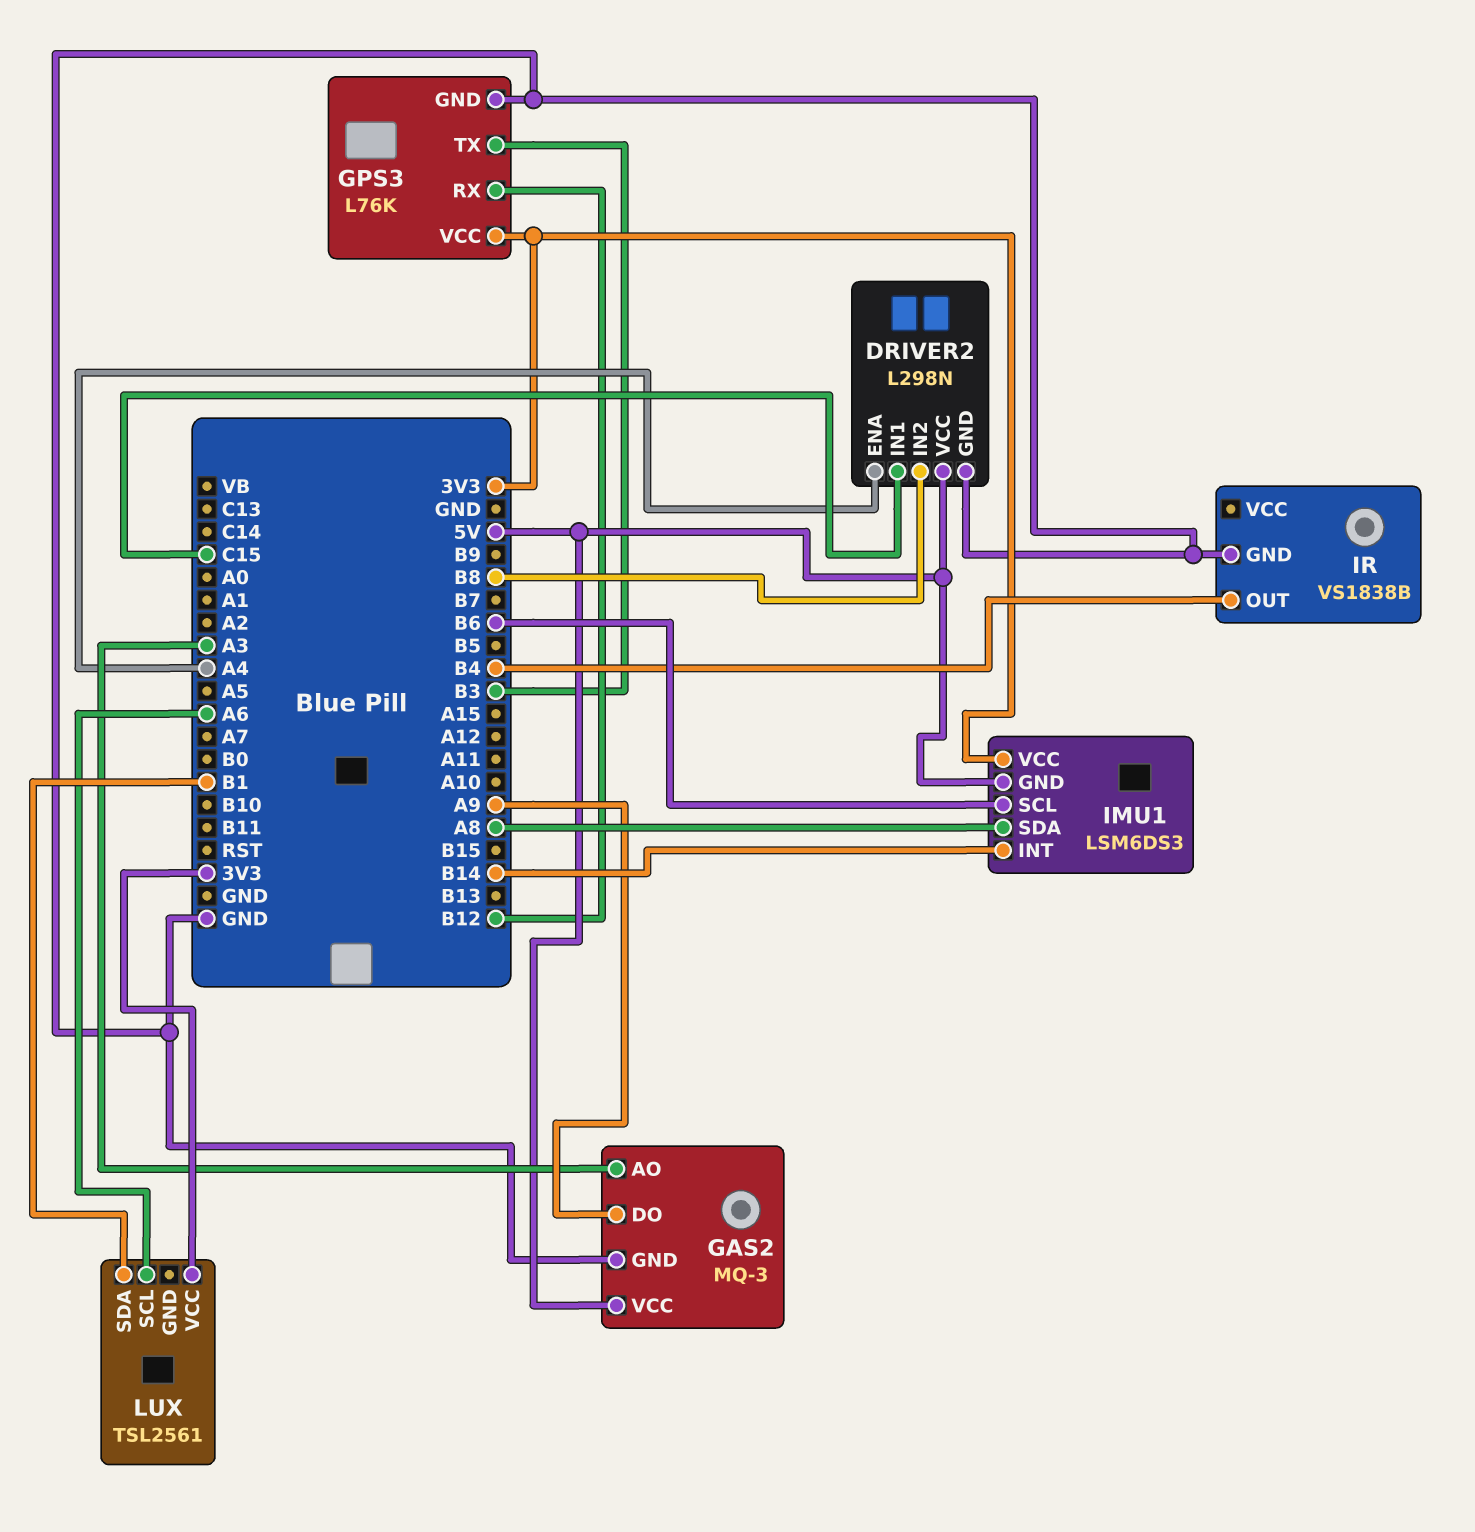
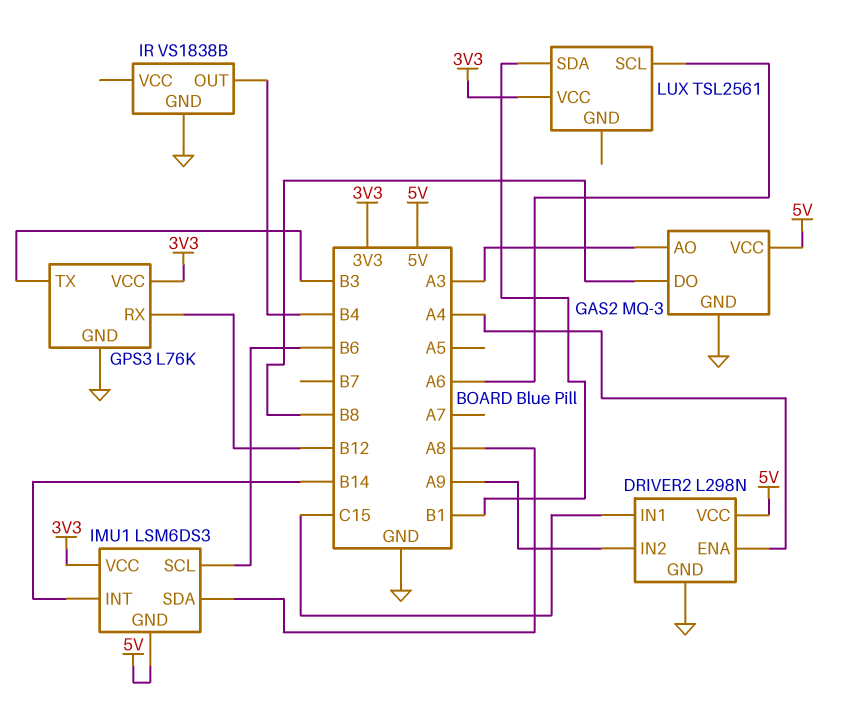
DRIVER2 pin IN2: B8 -> A9
GAS2 pin DO: A9 -> B8

